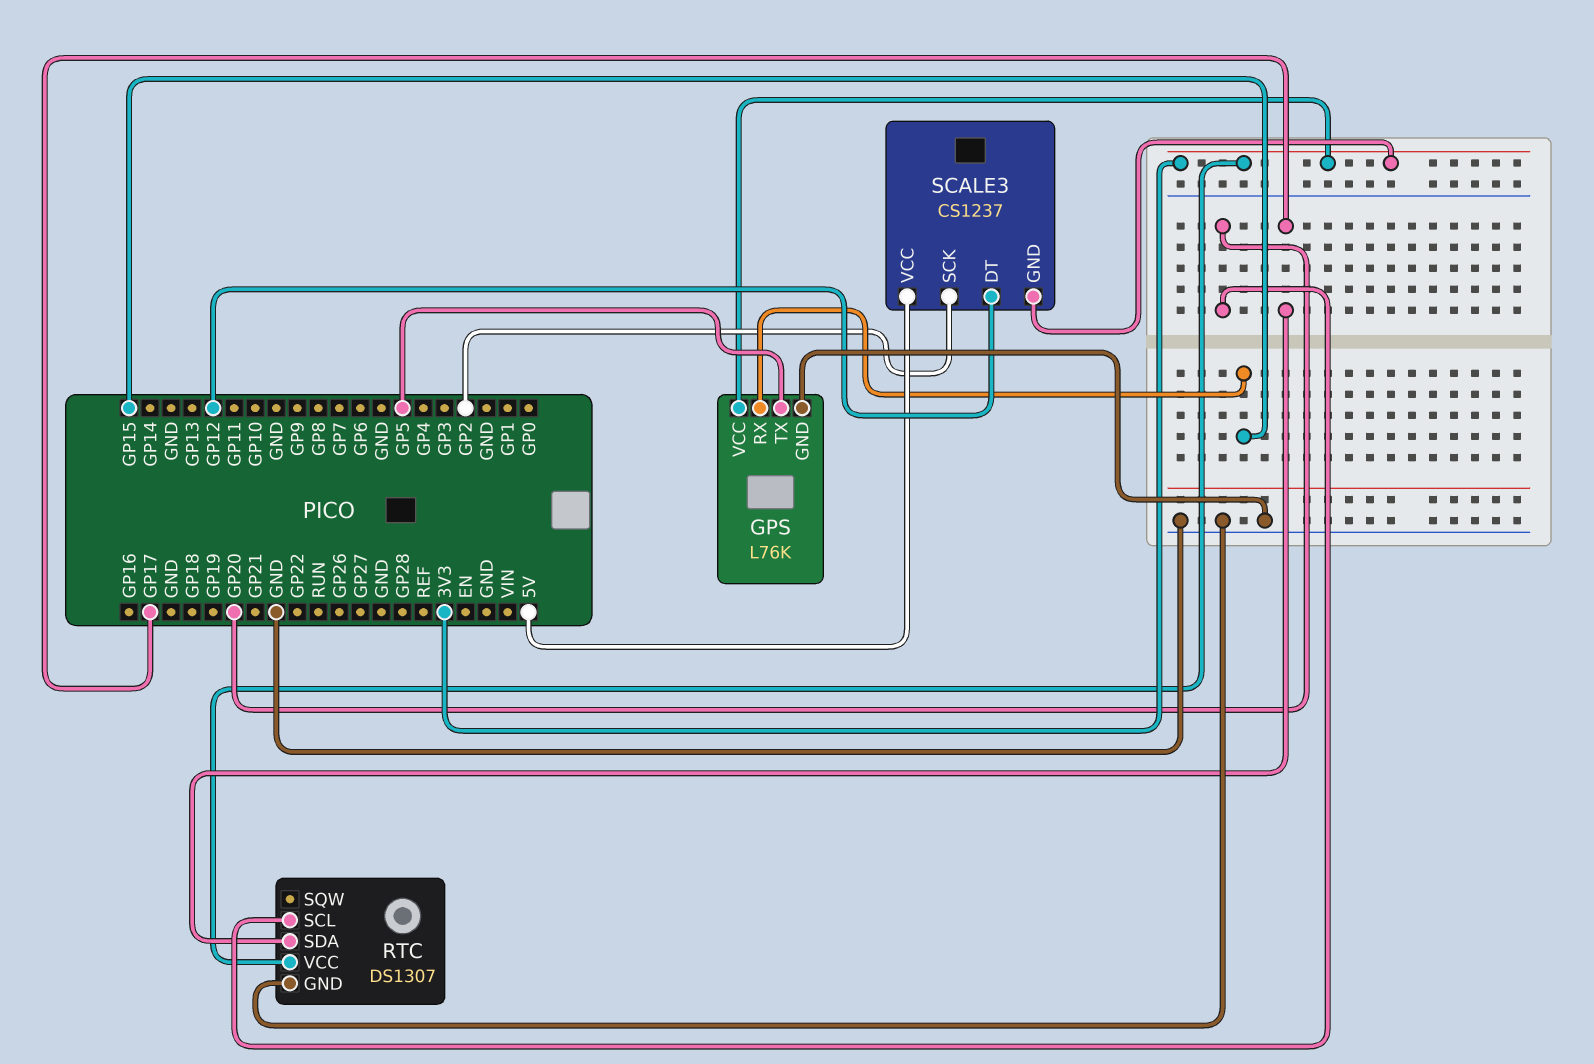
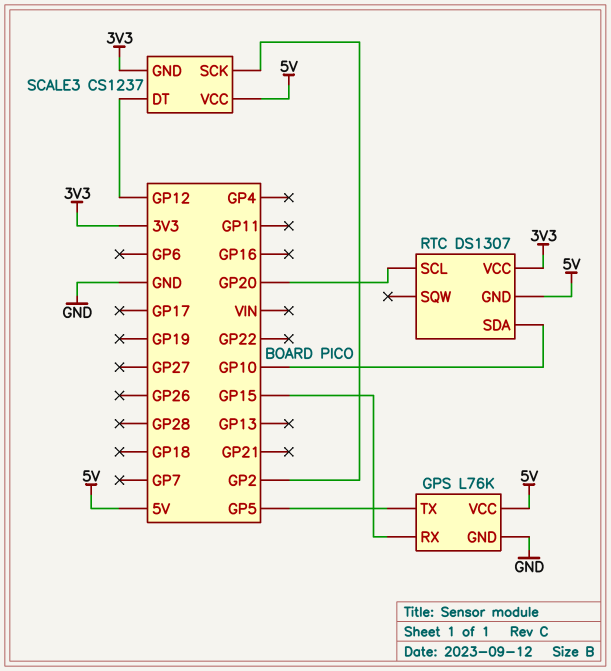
GPS pin VCC: 3V3 -> 5V
RTC pin GND: GND -> 5V
RTC pin SDA: GP17 -> GP10

